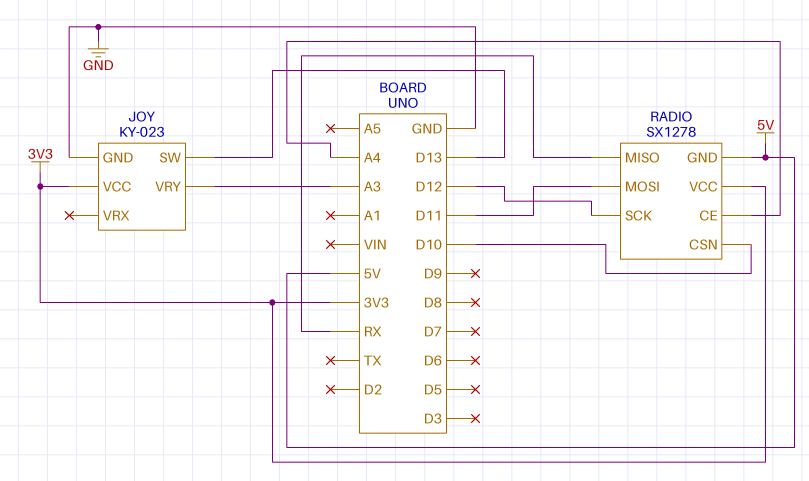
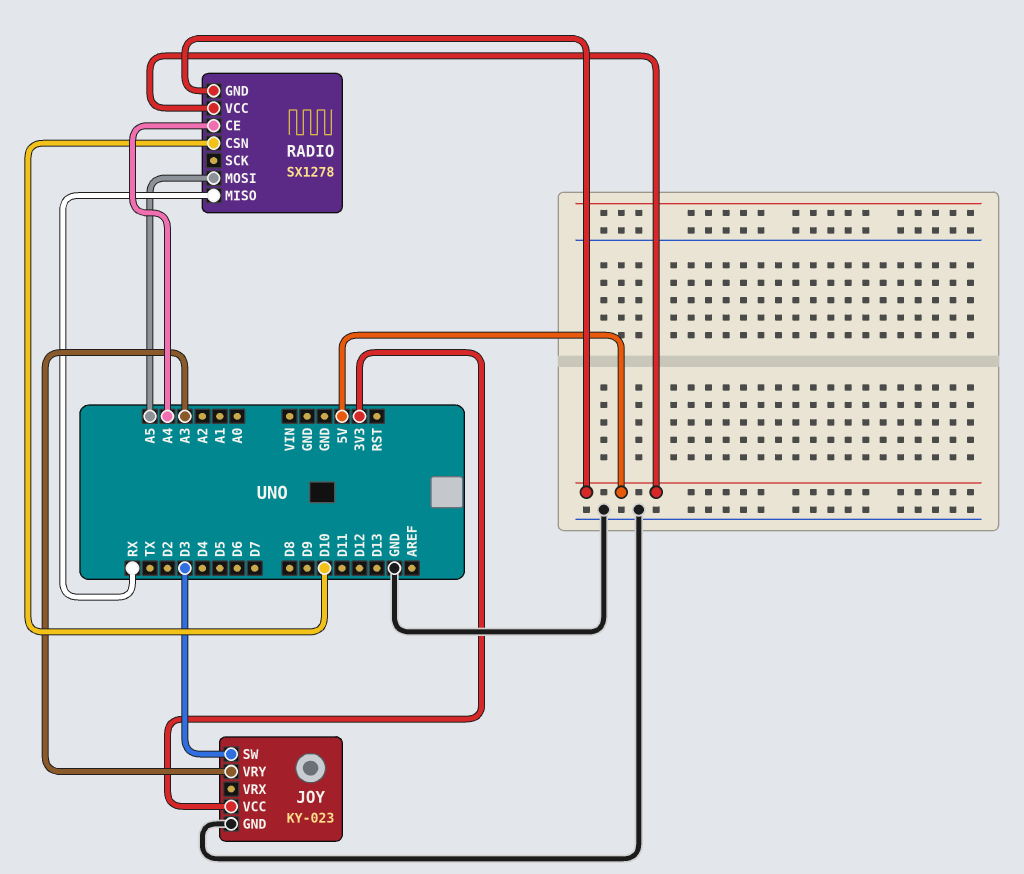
JOY pin SW: D13 -> D3
RADIO pin MOSI: D11 -> A5
RADIO pin SCK: D12 -> none
RADIO pin VCC: 3V3 -> 5V

